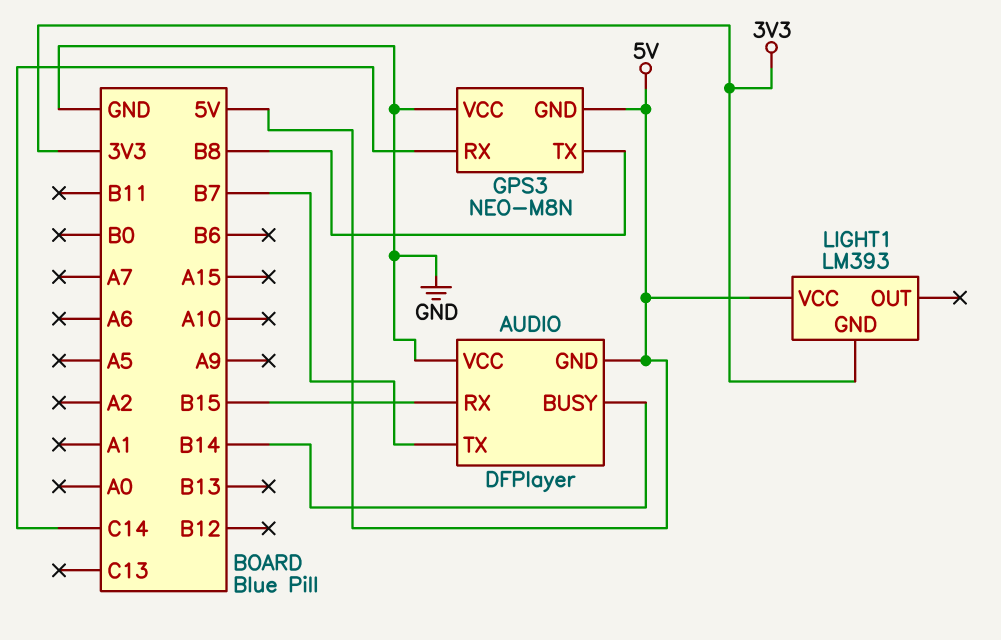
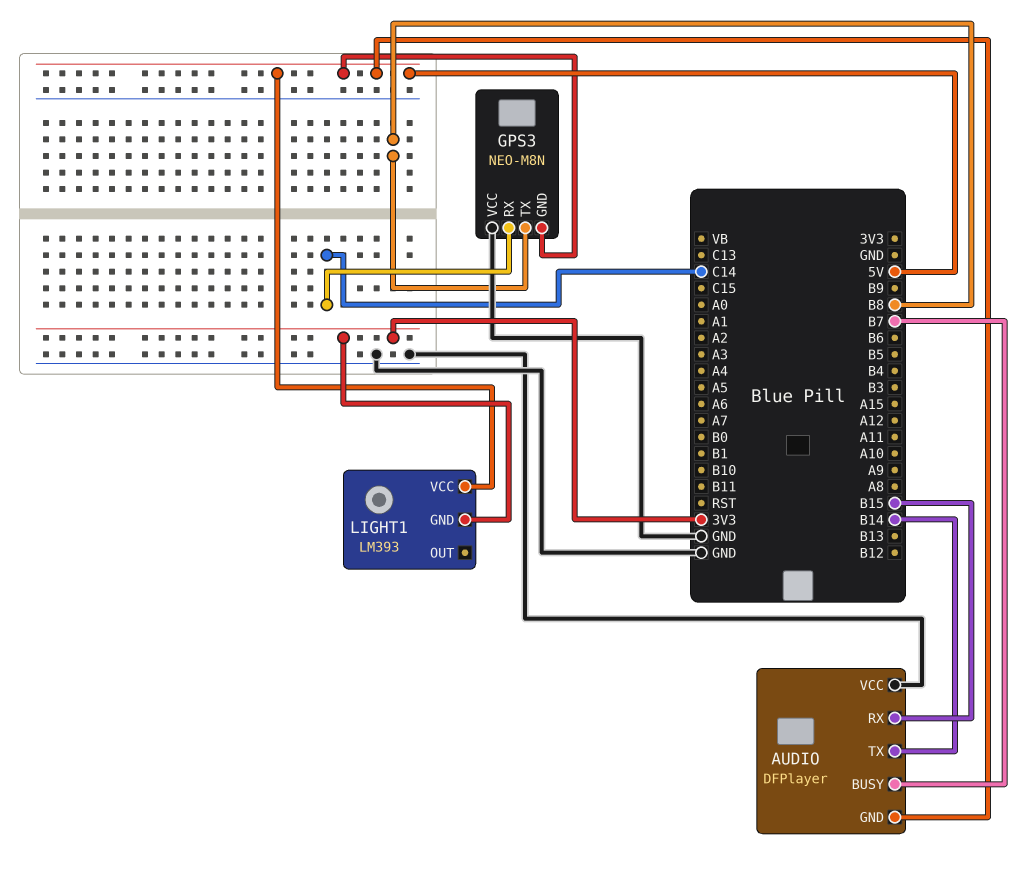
AUDIO pin BUSY: B14 -> B7
AUDIO pin TX: B7 -> B14

